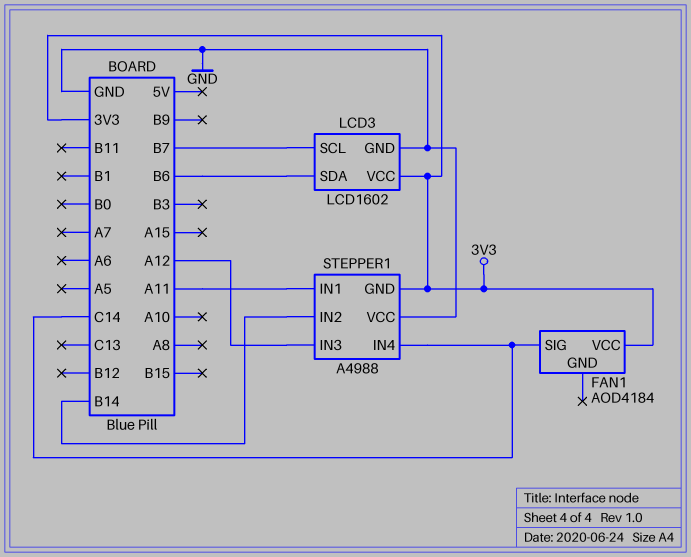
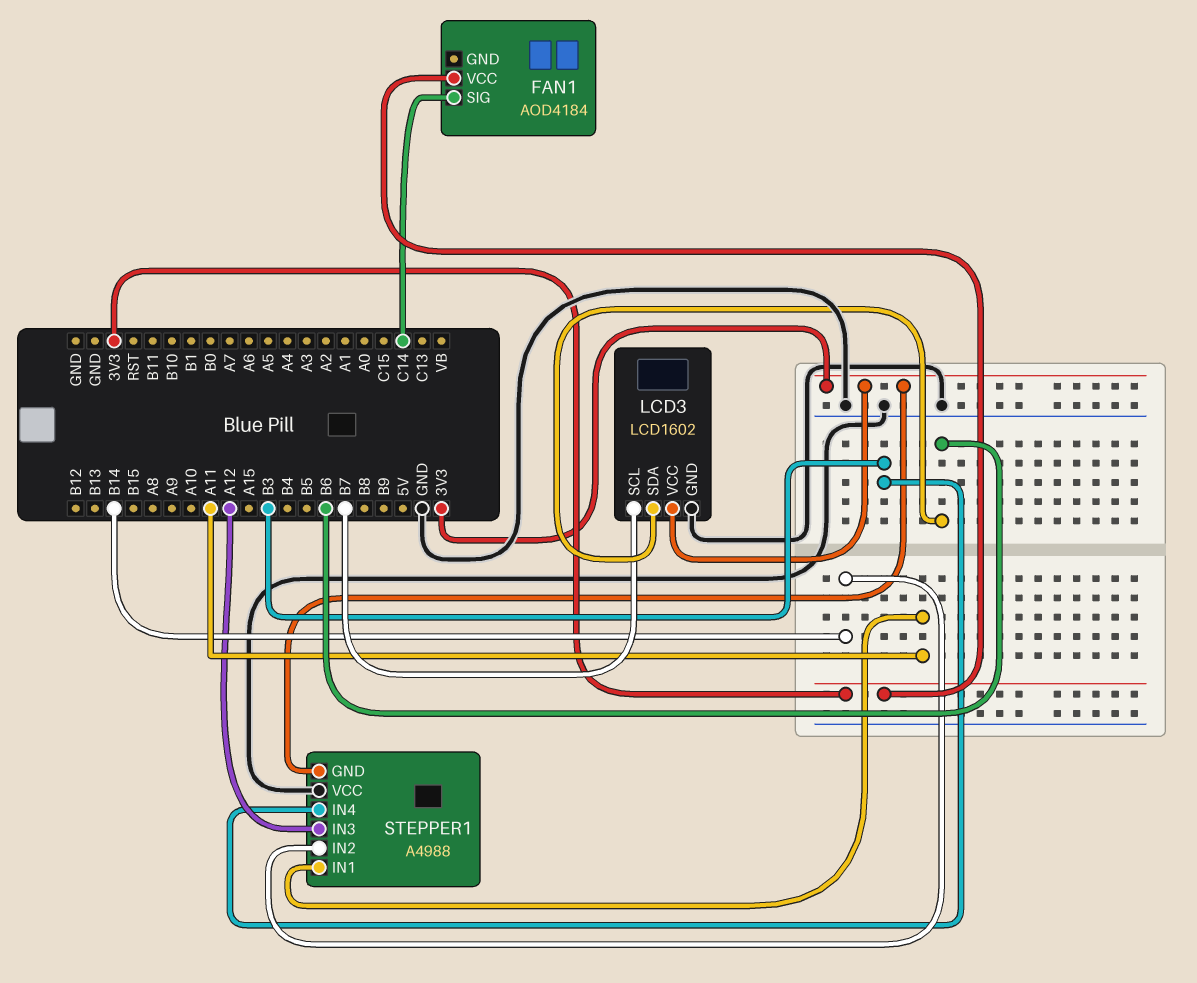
STEPPER1 pin IN4: C14 -> B3

